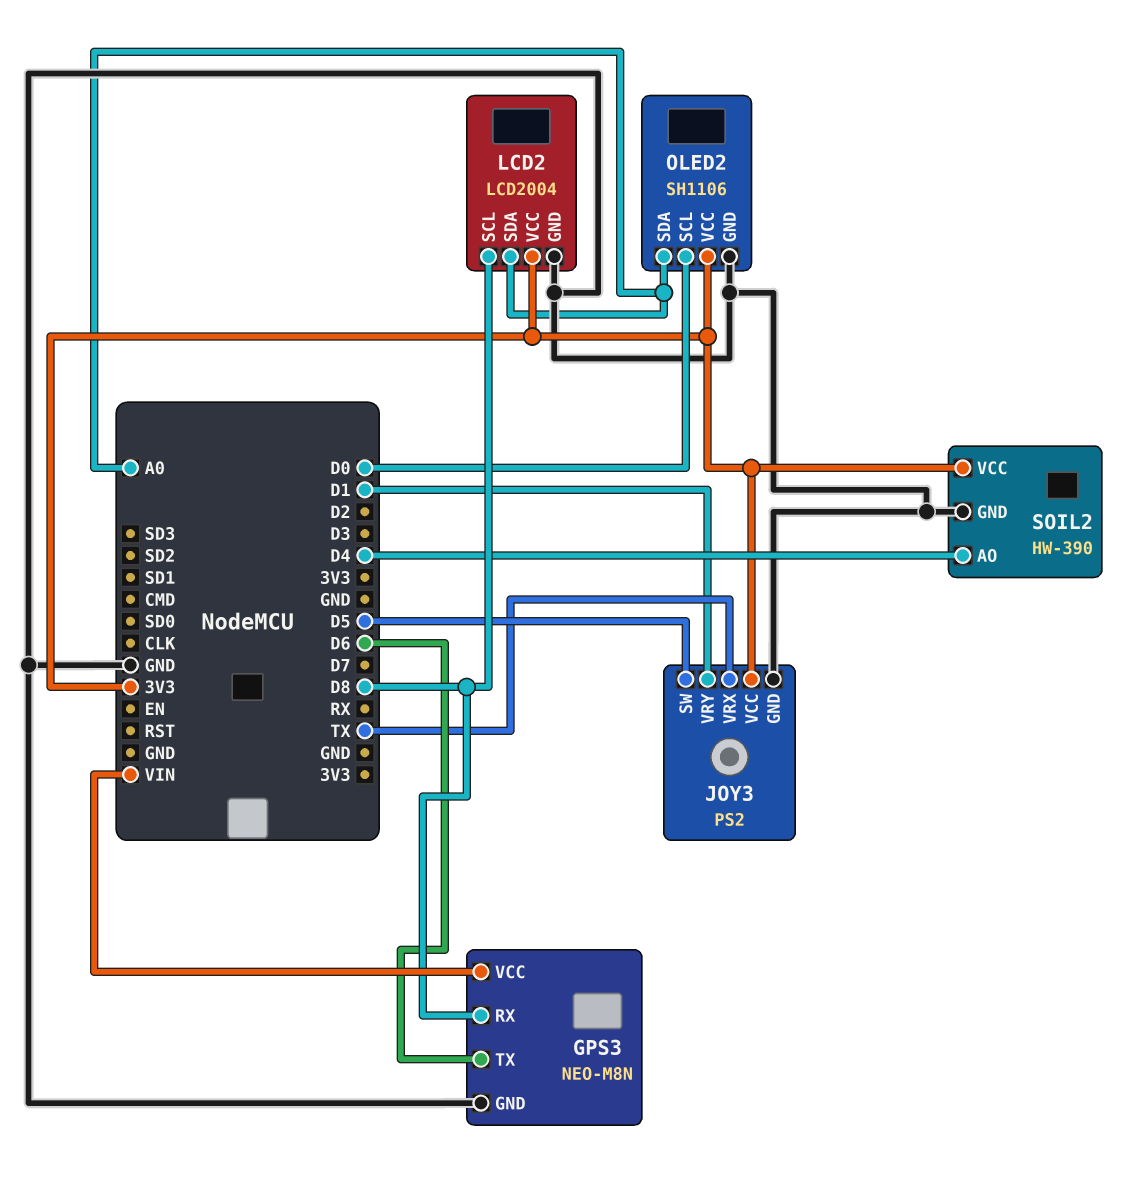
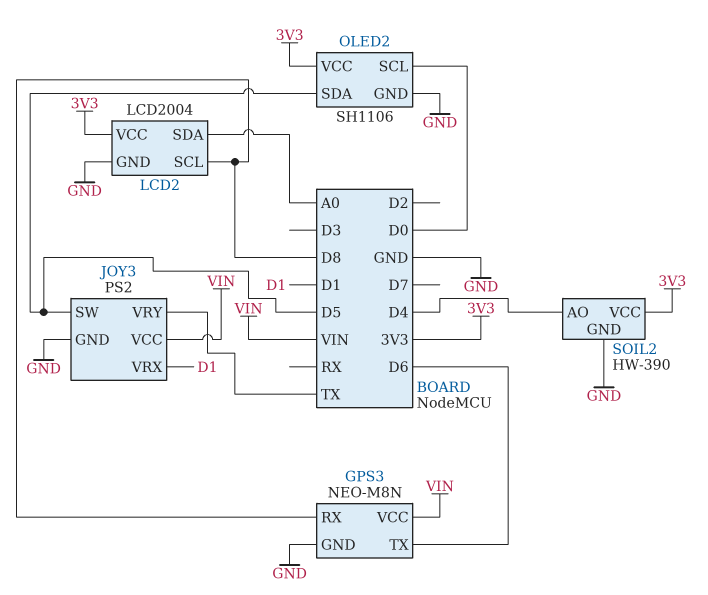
JOY3 pin VCC: 3V3 -> VIN
JOY3 pin VRX: TX -> D1
JOY3 pin VRY: D1 -> TX
OLED2 pin SDA: A0 -> D5

